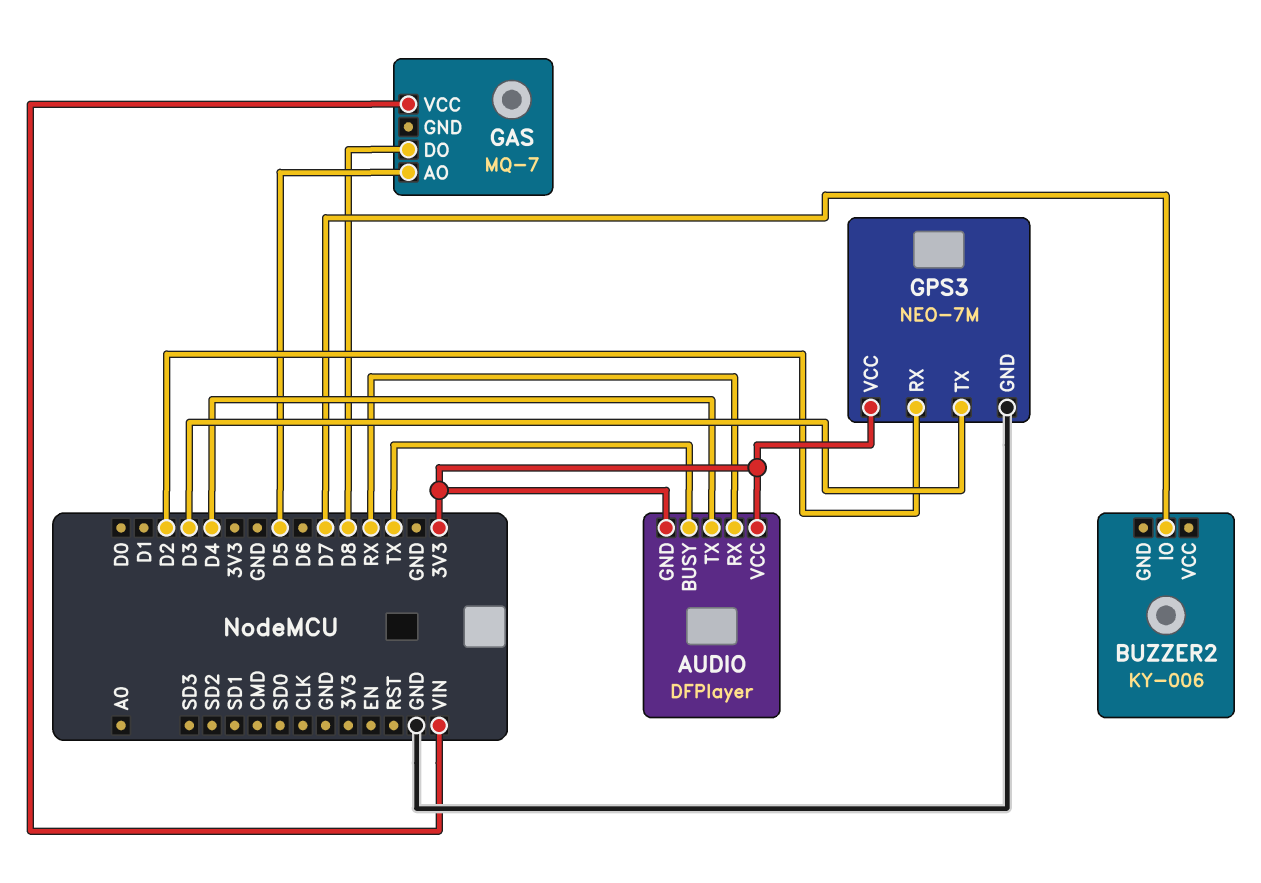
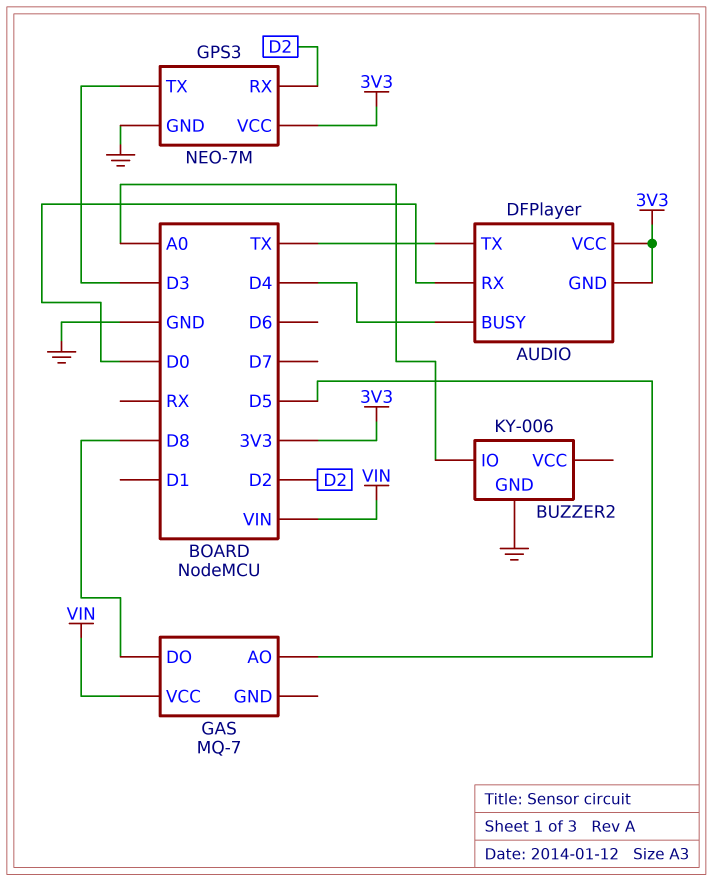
AUDIO pin BUSY: TX -> D4
AUDIO pin RX: RX -> D0
AUDIO pin TX: D4 -> TX
BUZZER2 pin GND: none -> GND
BUZZER2 pin IO: D7 -> A0

